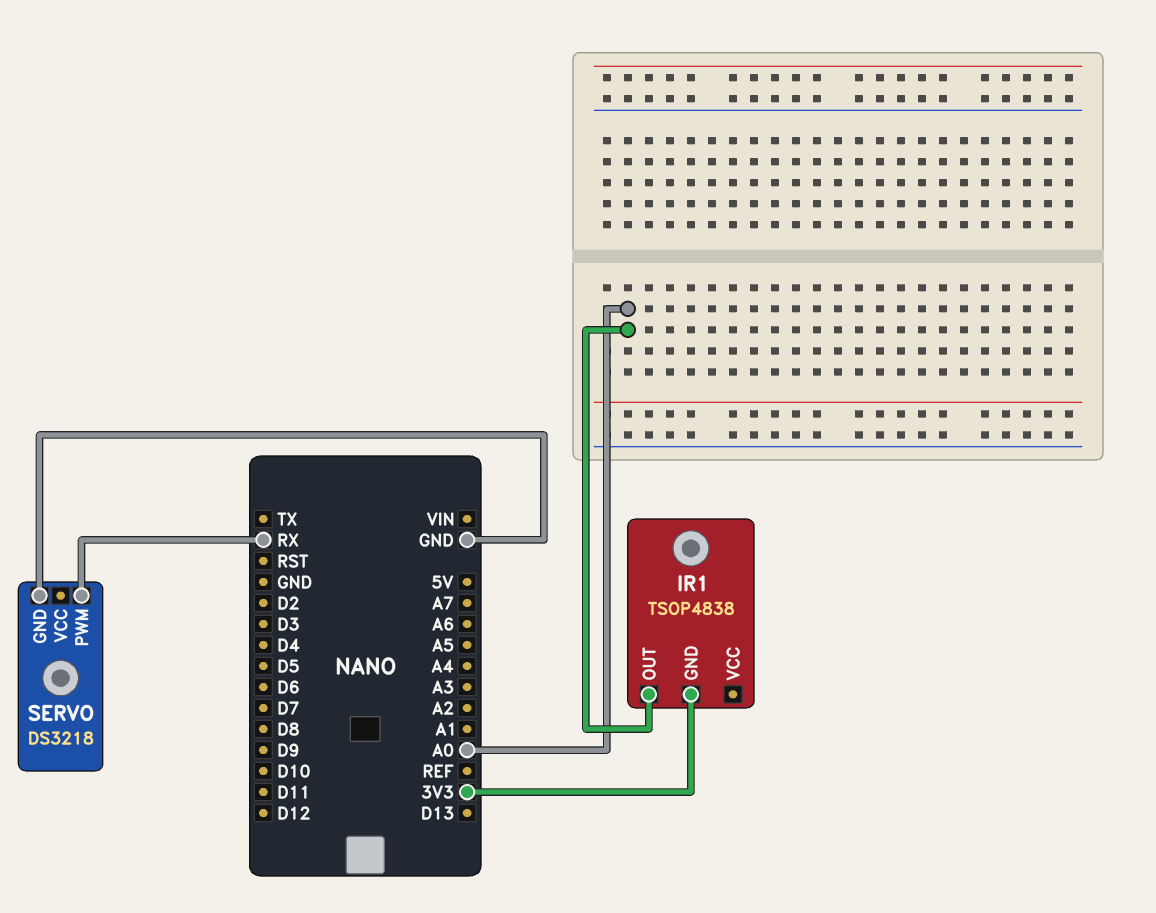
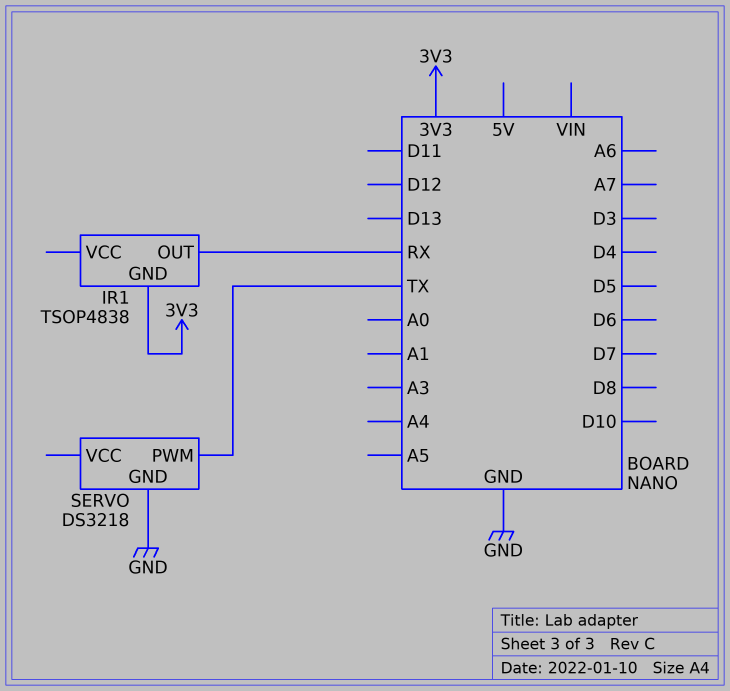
IR1 pin OUT: A0 -> RX
SERVO pin PWM: RX -> TX

